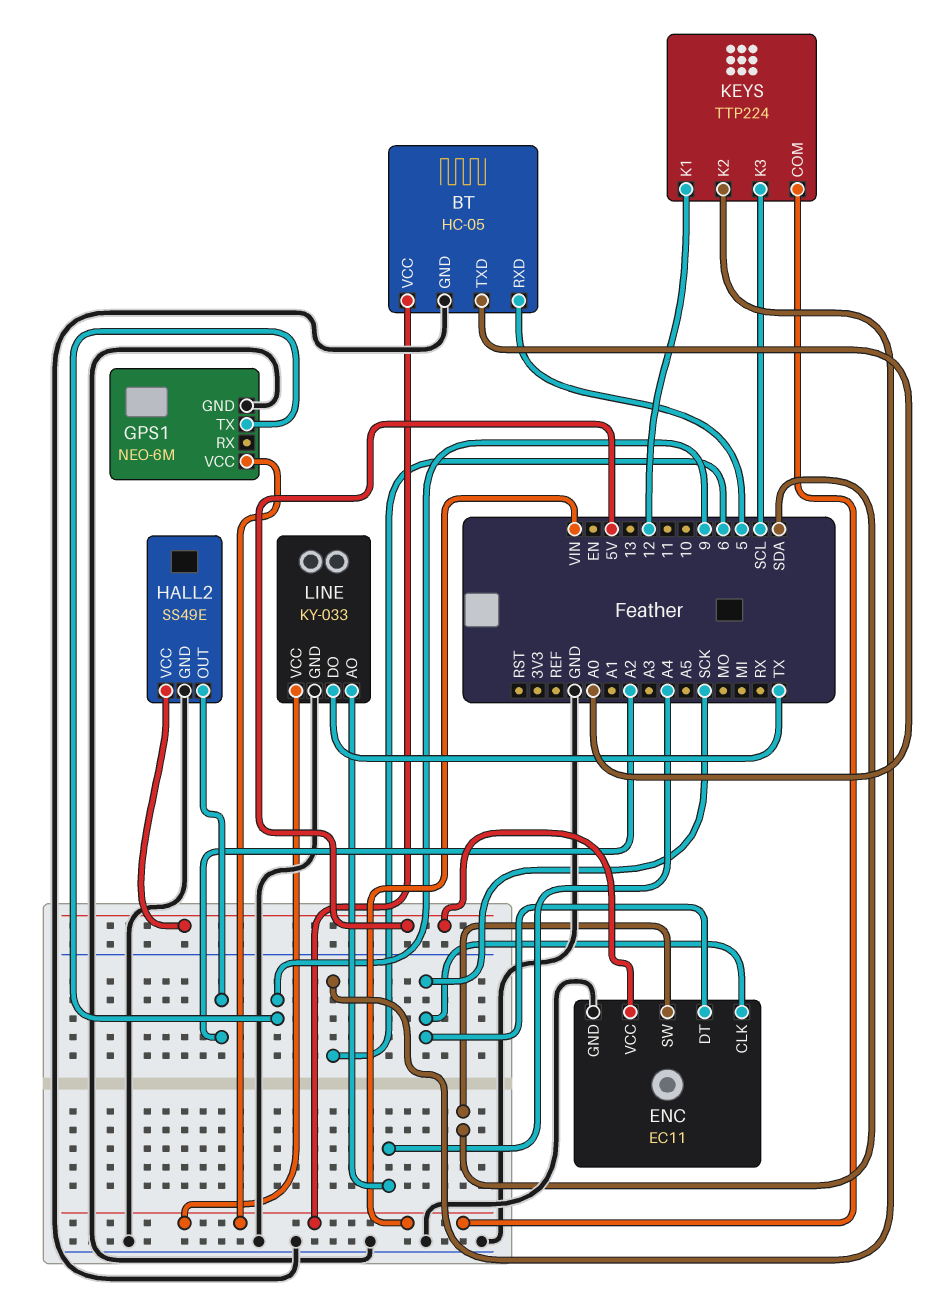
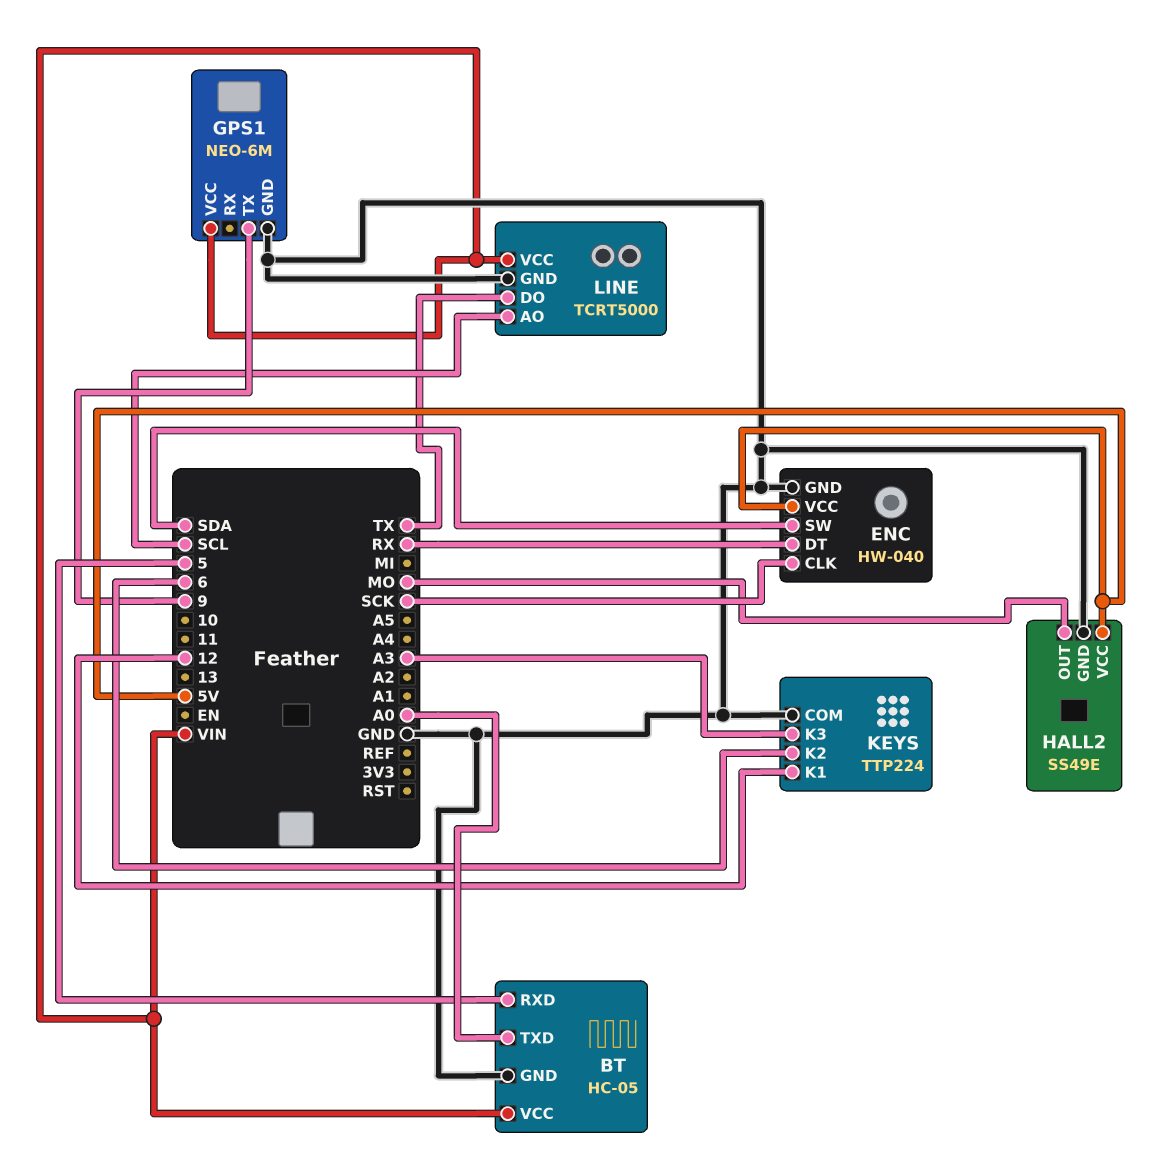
ENC: EC11 -> HW-040
ENC pin DT: SCK -> RX
HALL2 pin OUT: A2 -> MO
KEYS pin COM: VIN -> GND
KEYS pin K3: SCL -> A3
LINE: KY-033 -> TCRT5000
LINE pin AO: A4 -> SCL

